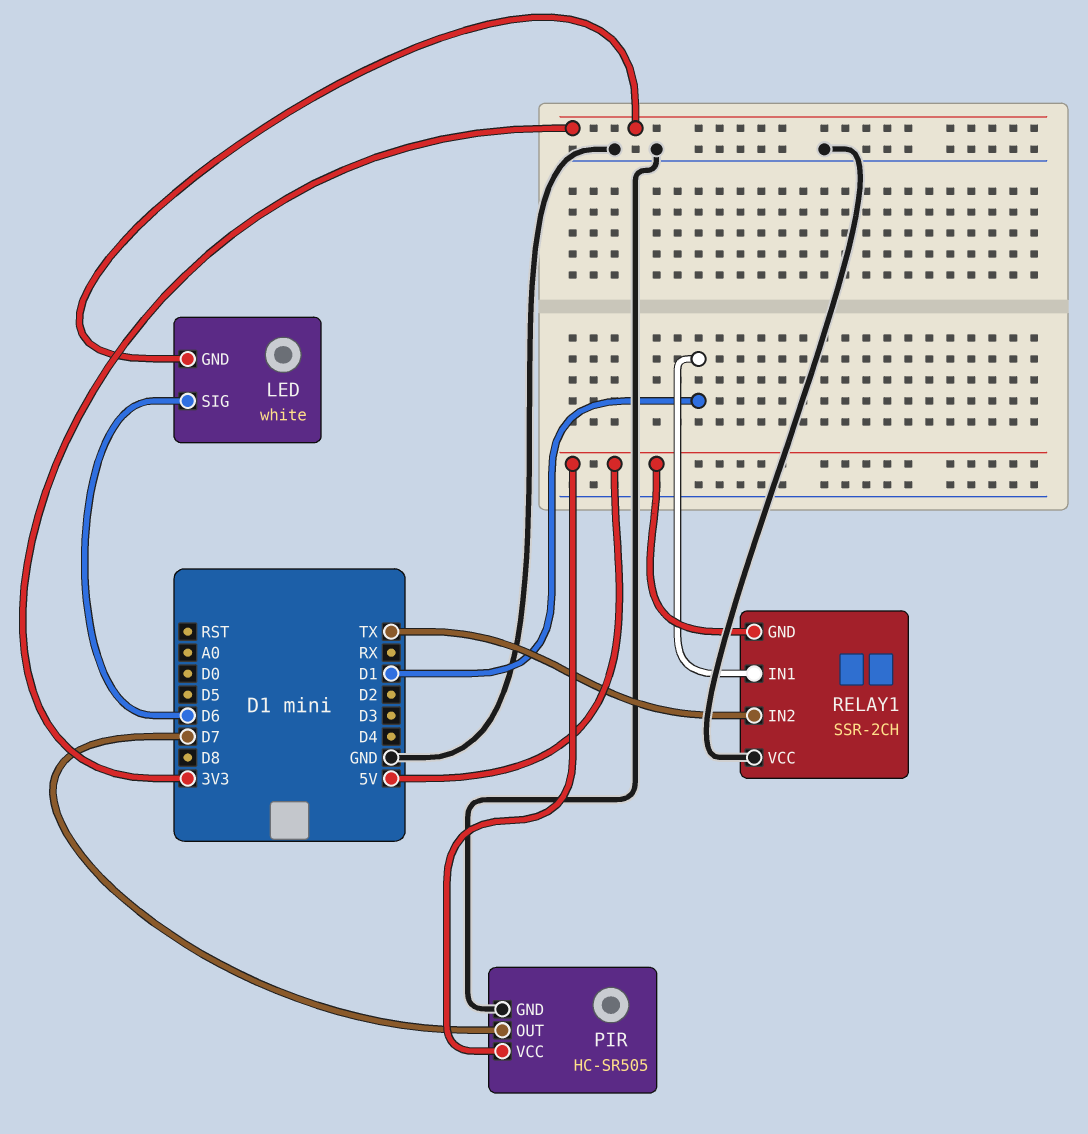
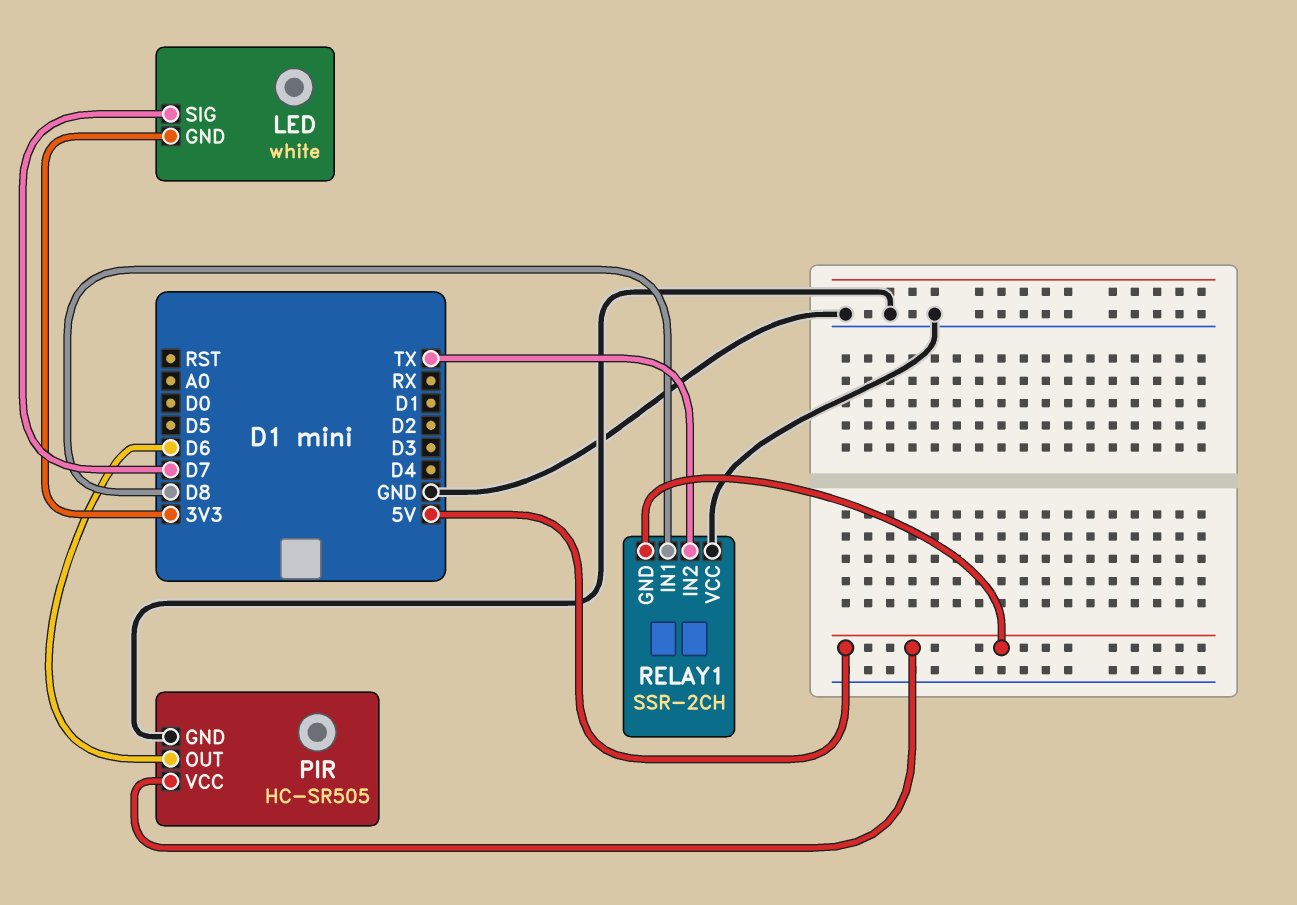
LED pin SIG: D6 -> D7
PIR pin OUT: D7 -> D6
RELAY1 pin IN1: D1 -> D8

